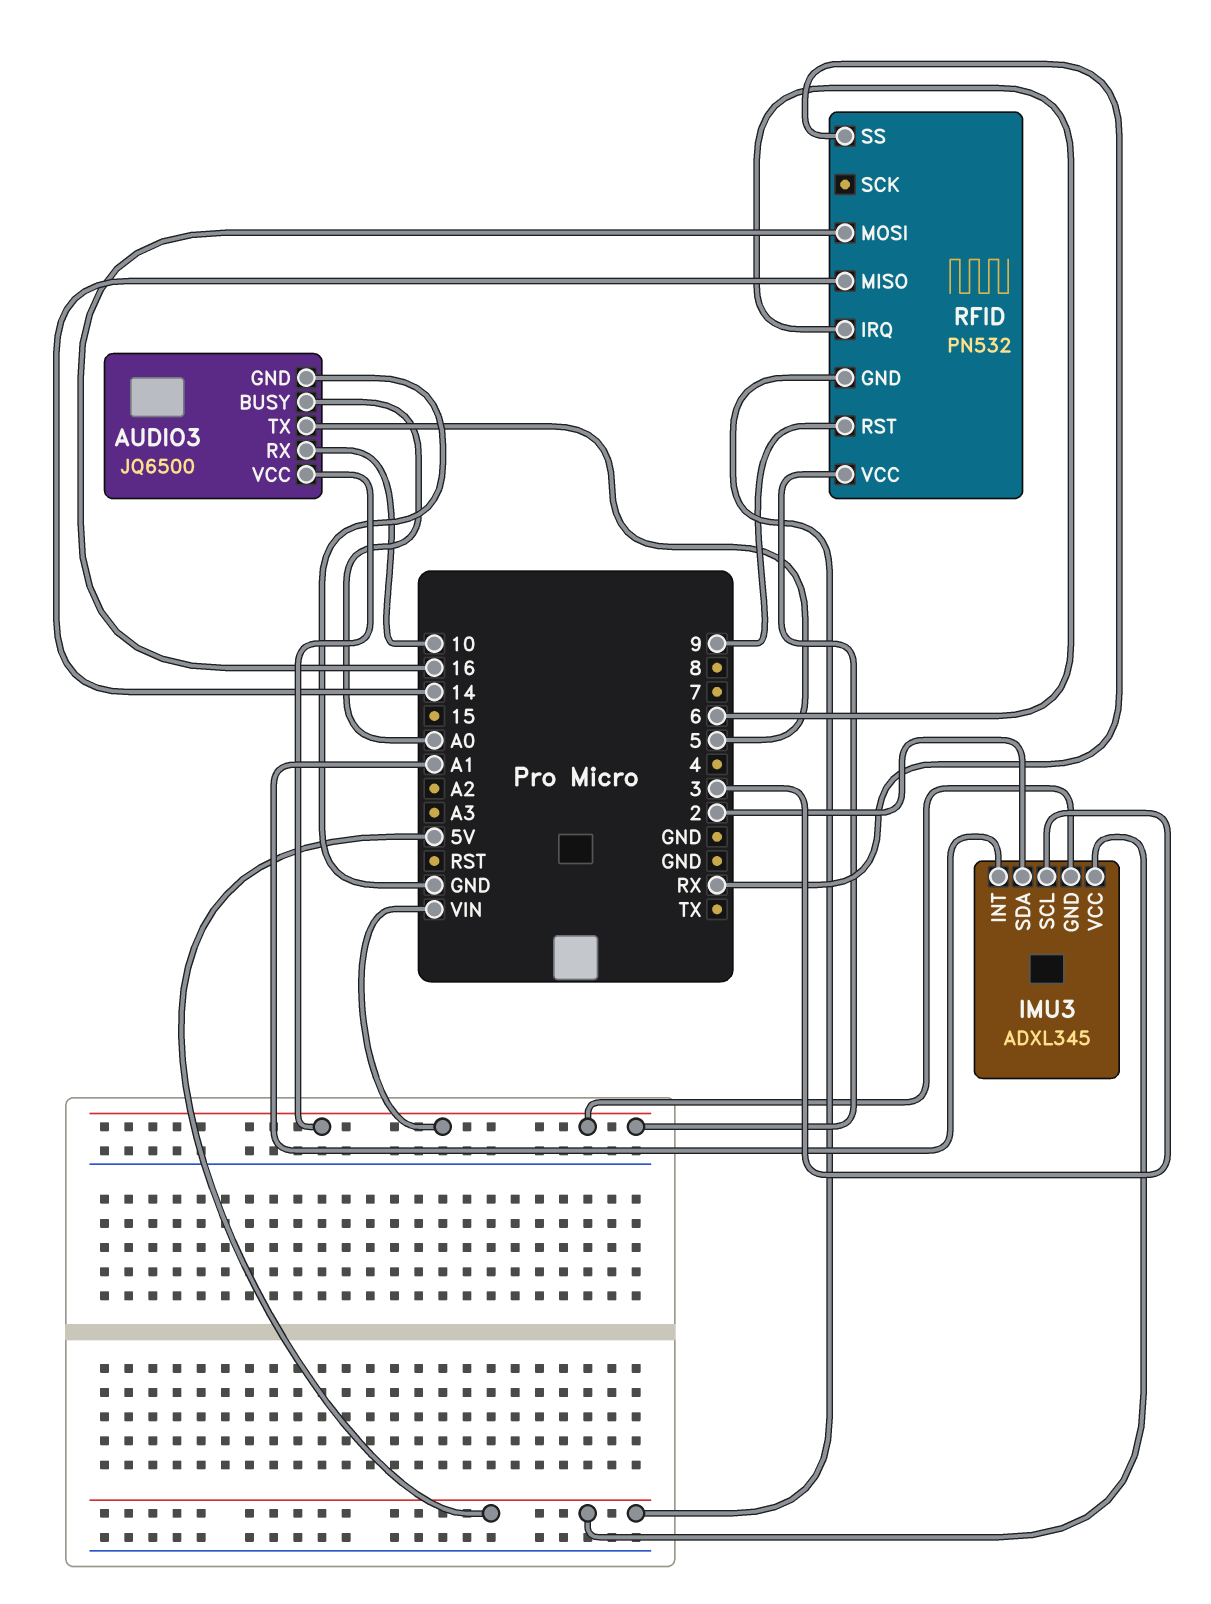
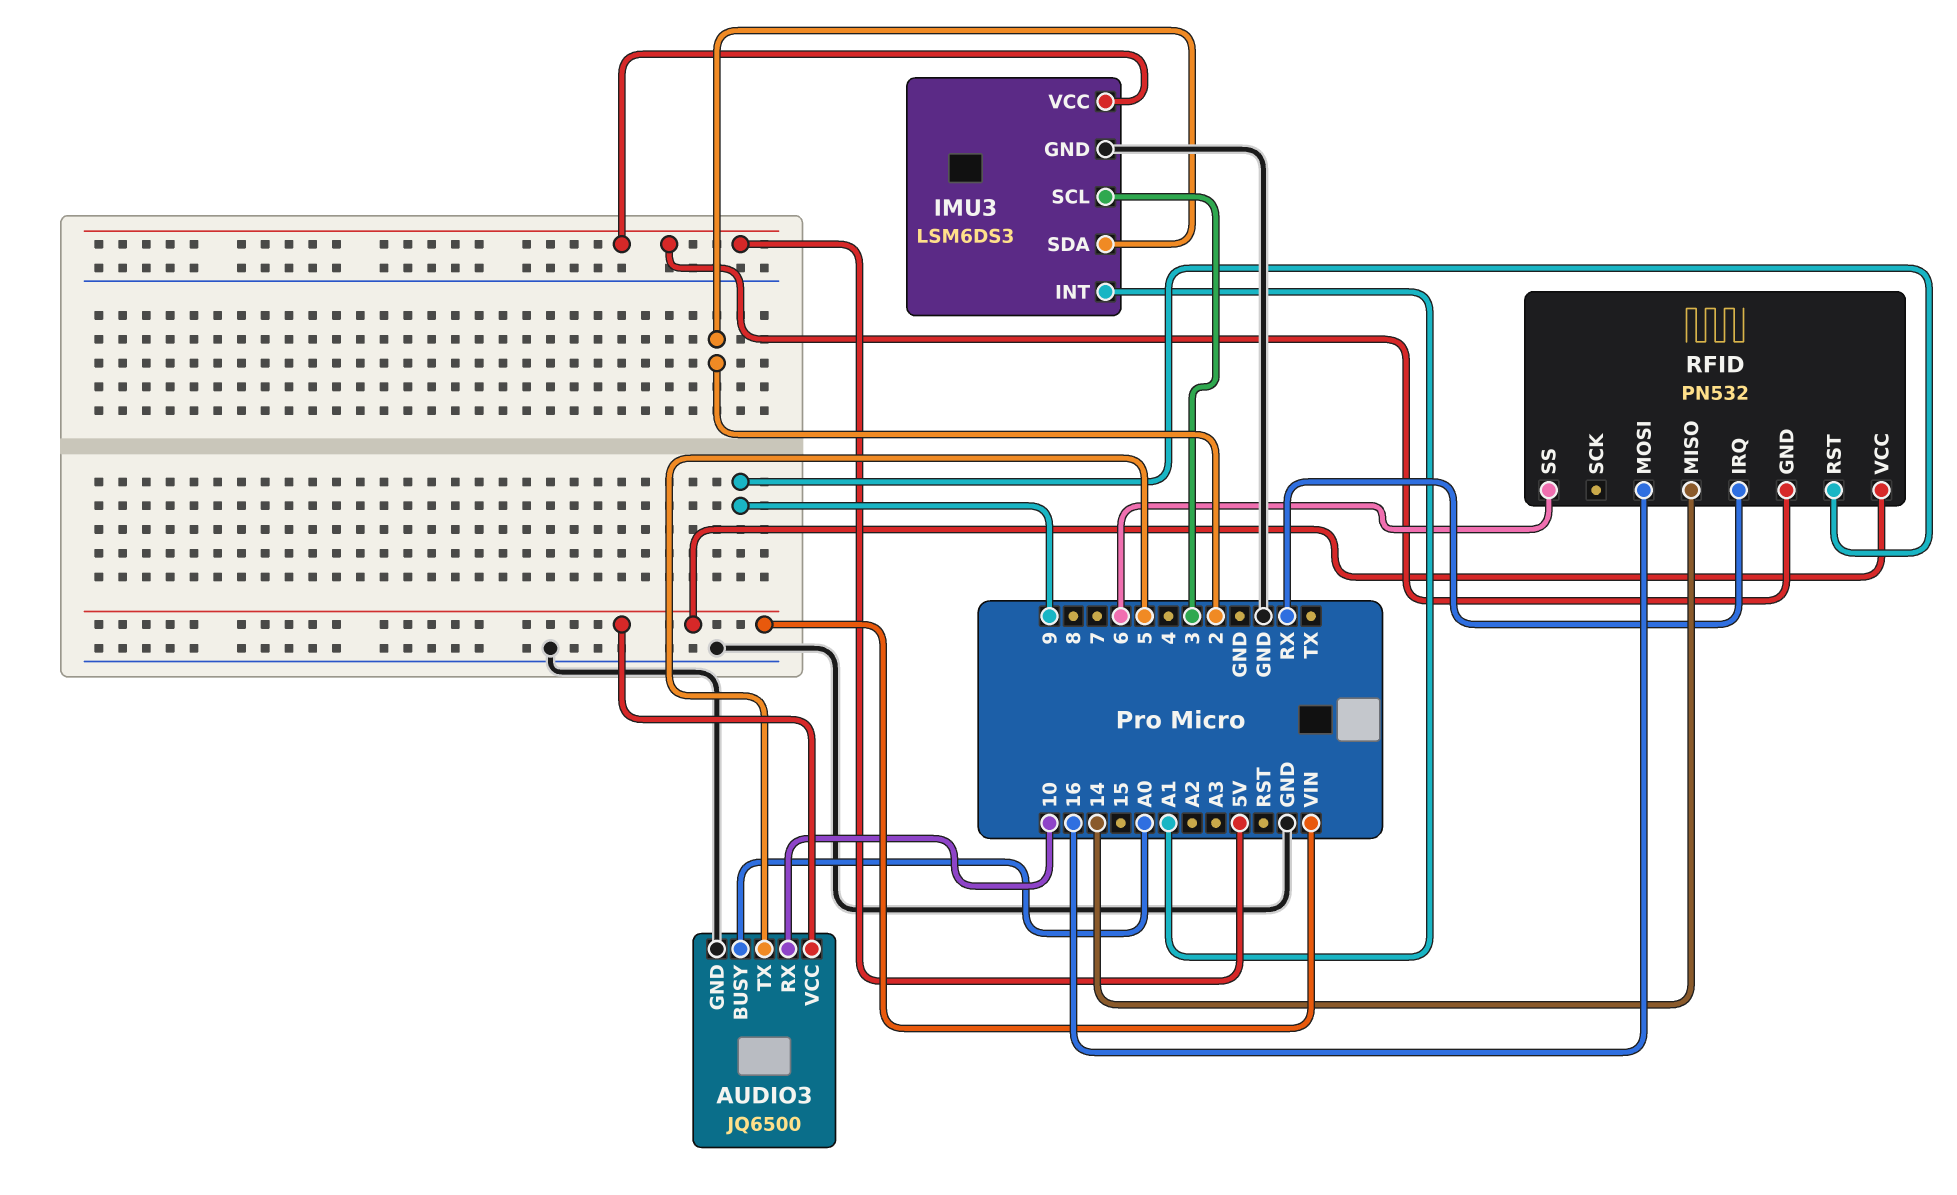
IMU3: ADXL345 -> LSM6DS3
IMU3 pin GND: VIN -> GND
RFID pin IRQ: 6 -> RX
RFID pin SS: RX -> 6

